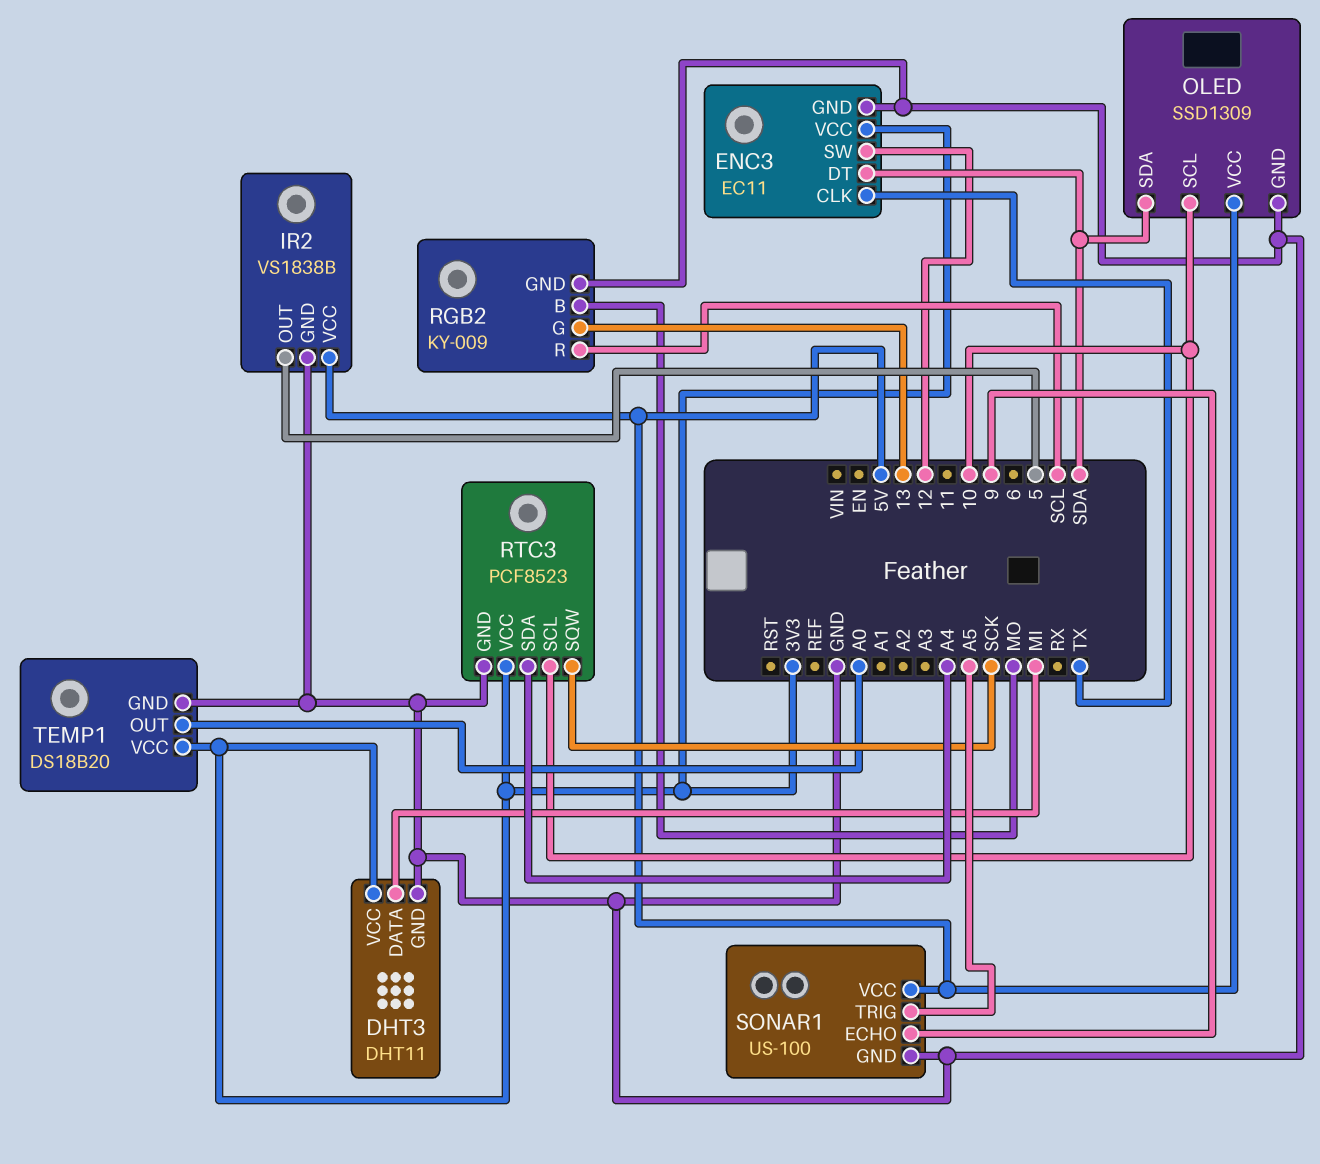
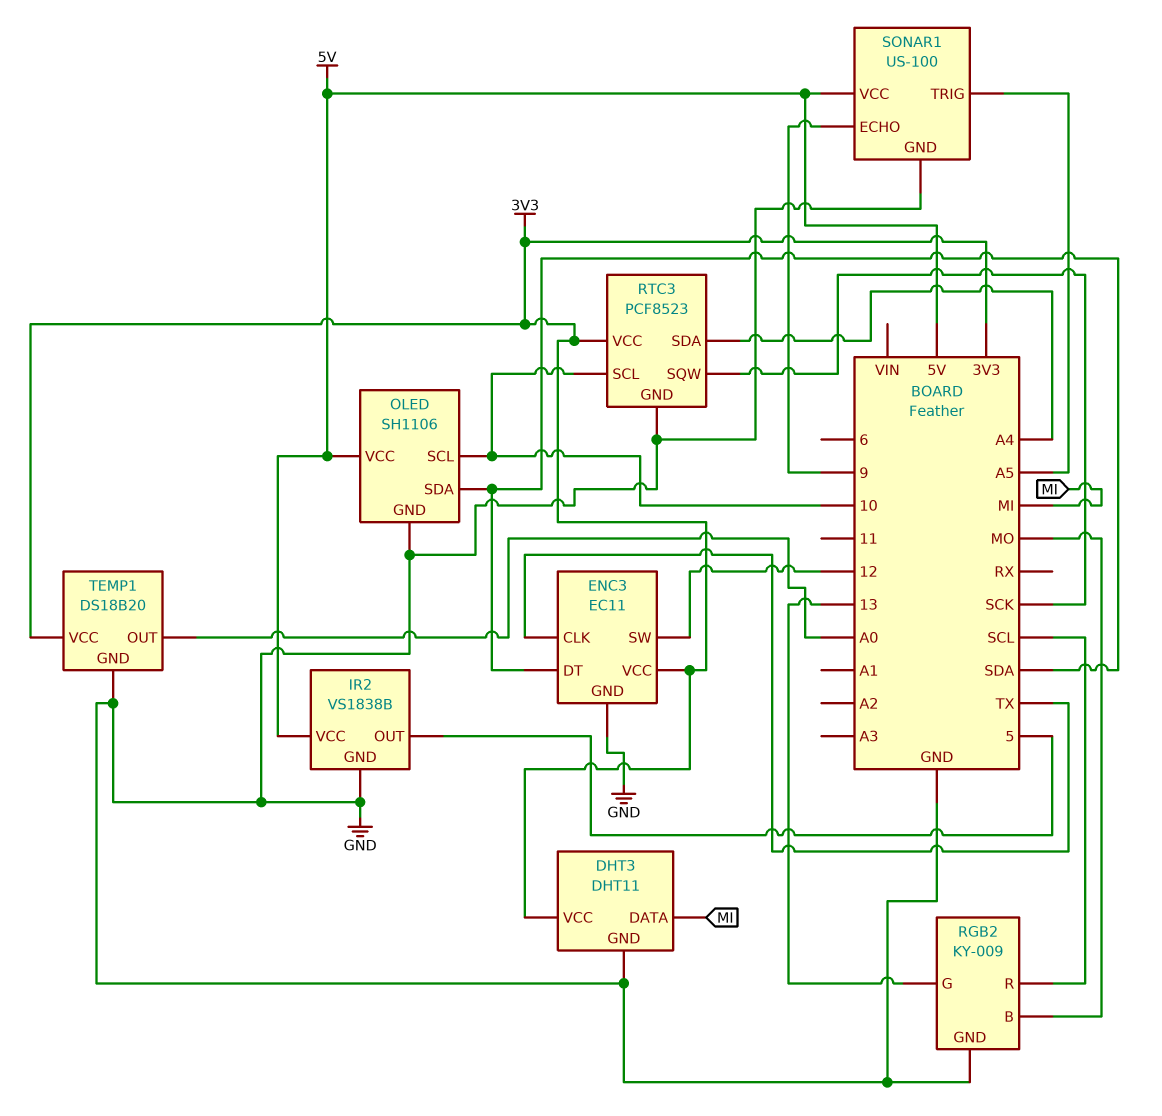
OLED: SSD1309 -> SH1106

